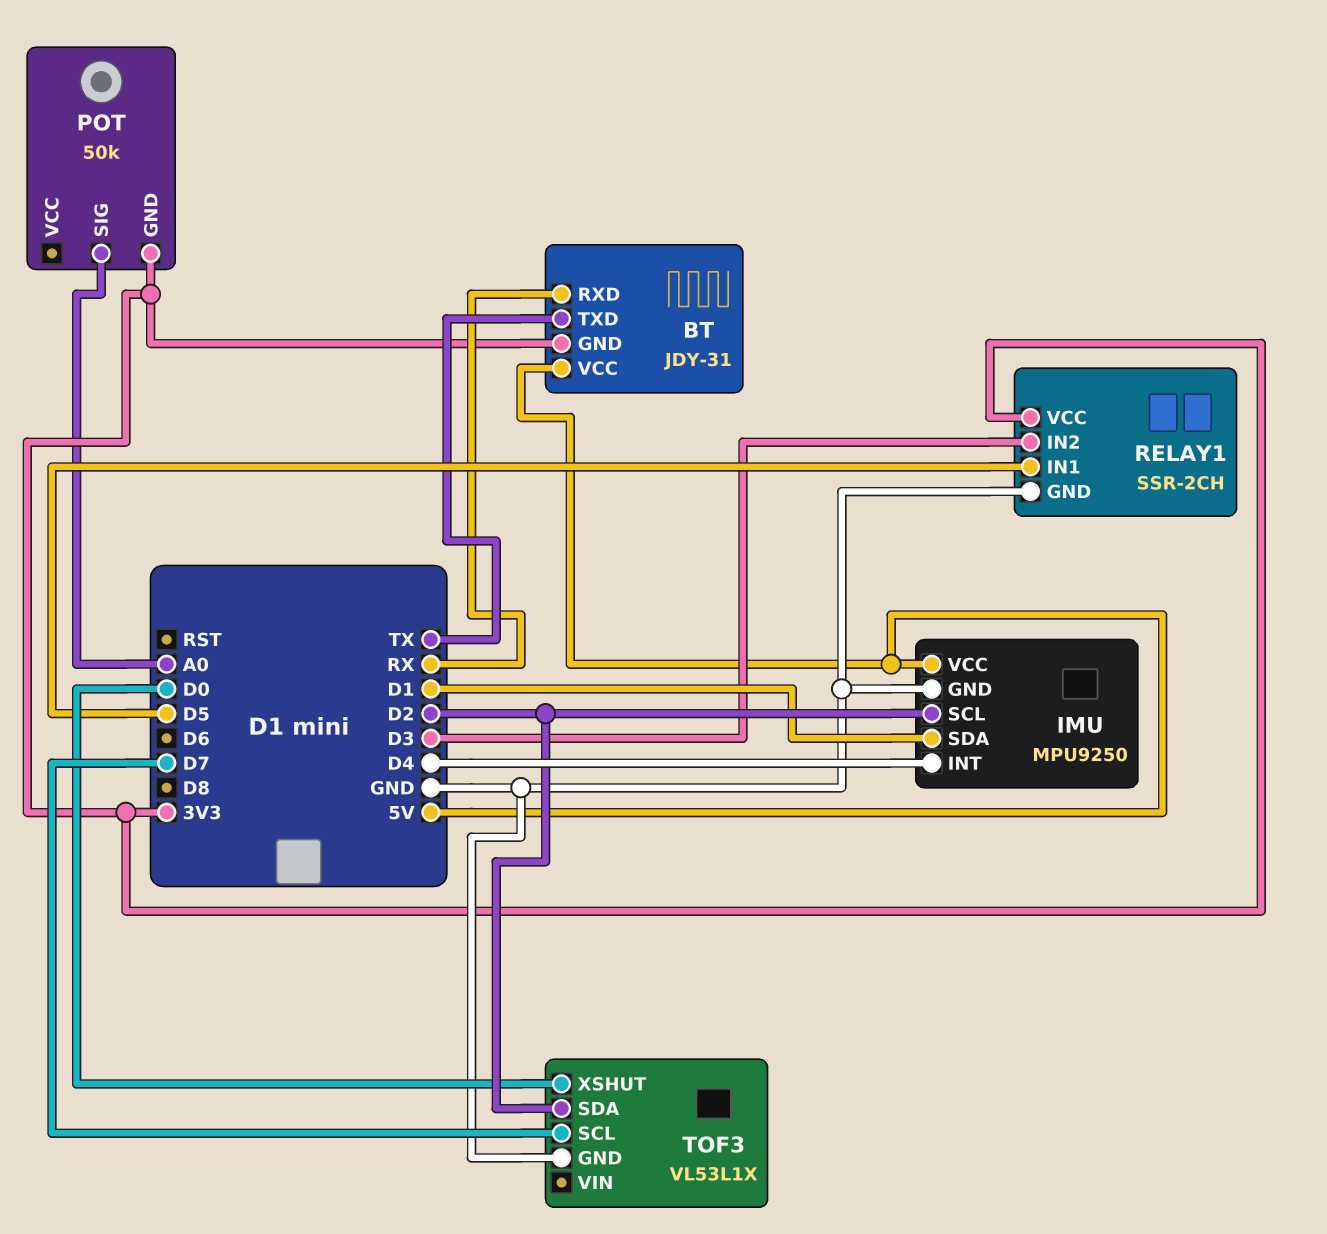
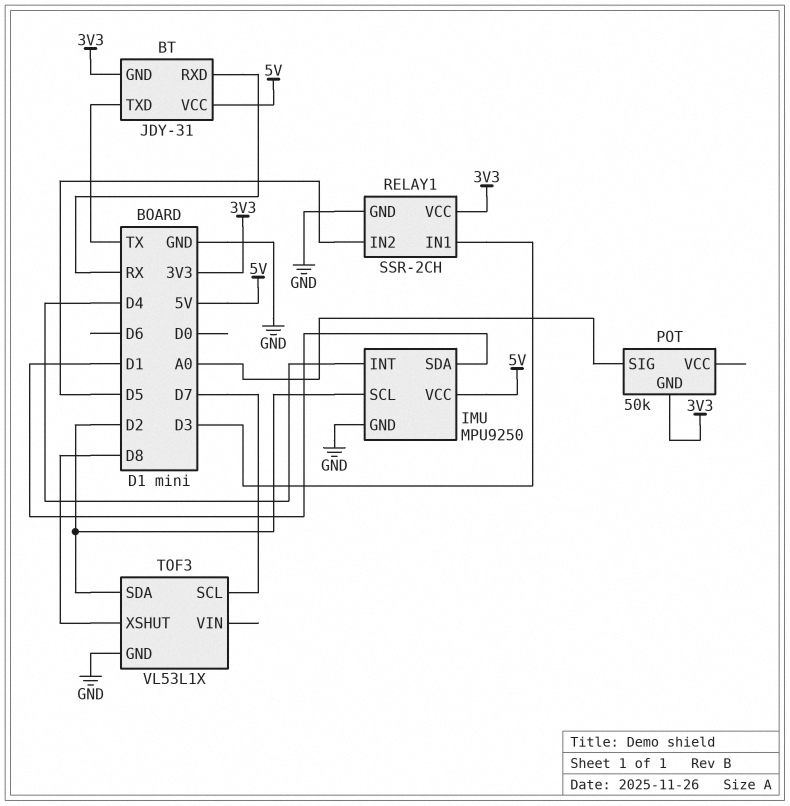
RELAY1 pin IN1: D5 -> D3
RELAY1 pin IN2: D3 -> D5
TOF3 pin XSHUT: D0 -> D8

